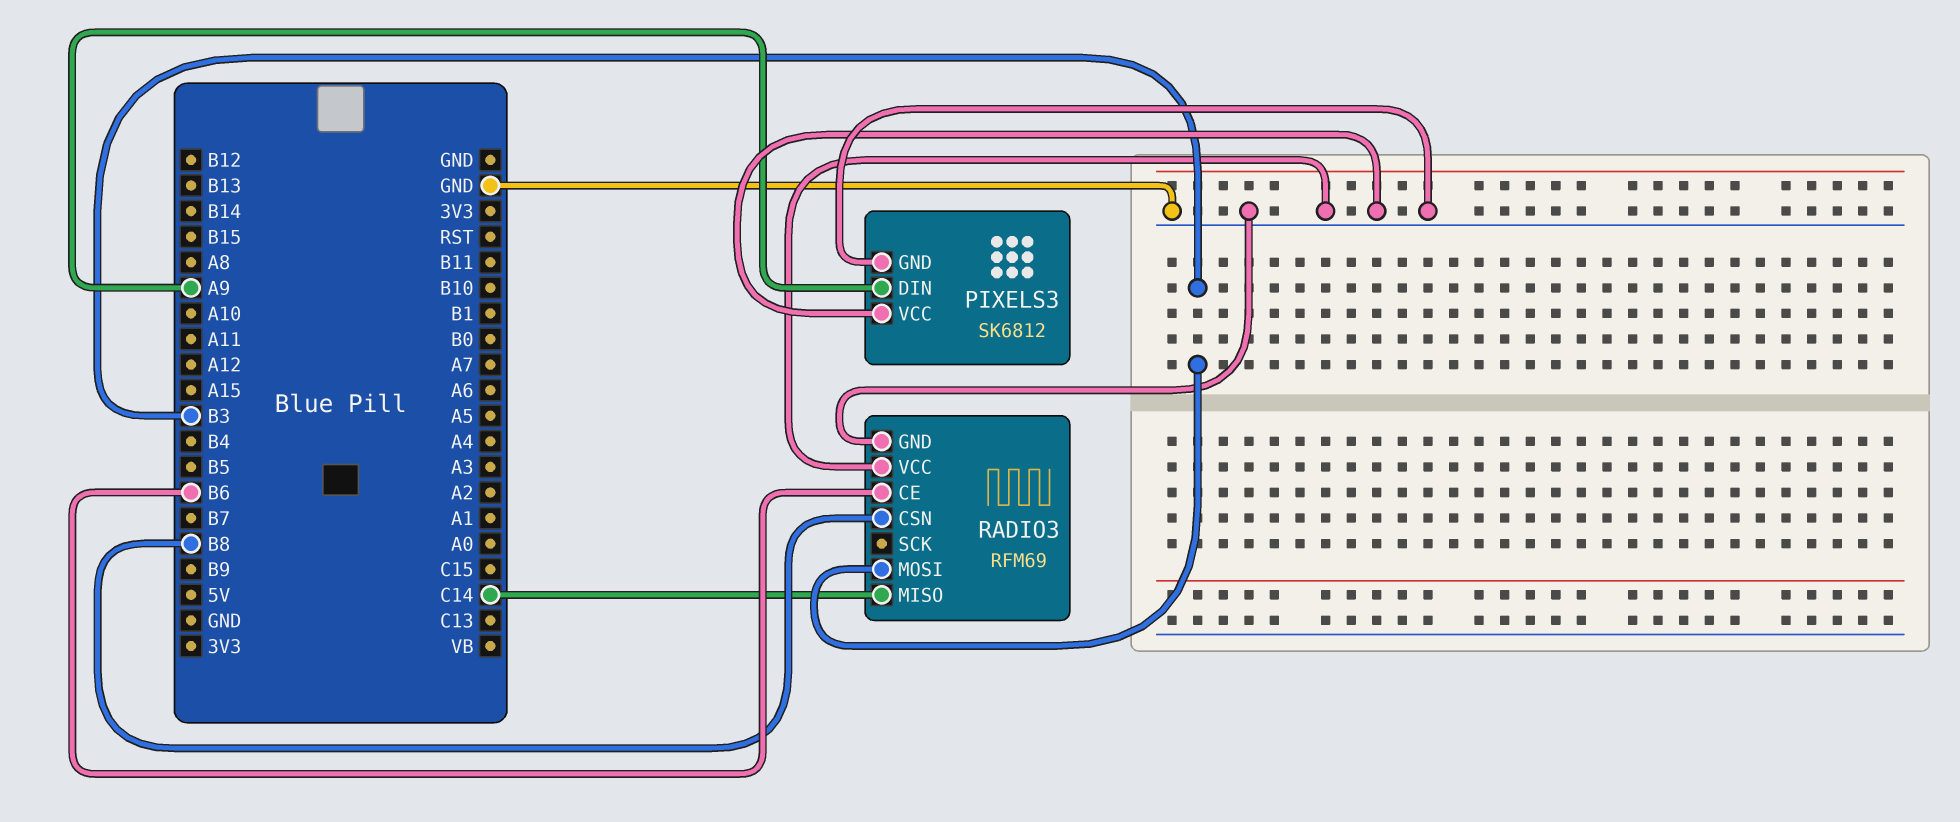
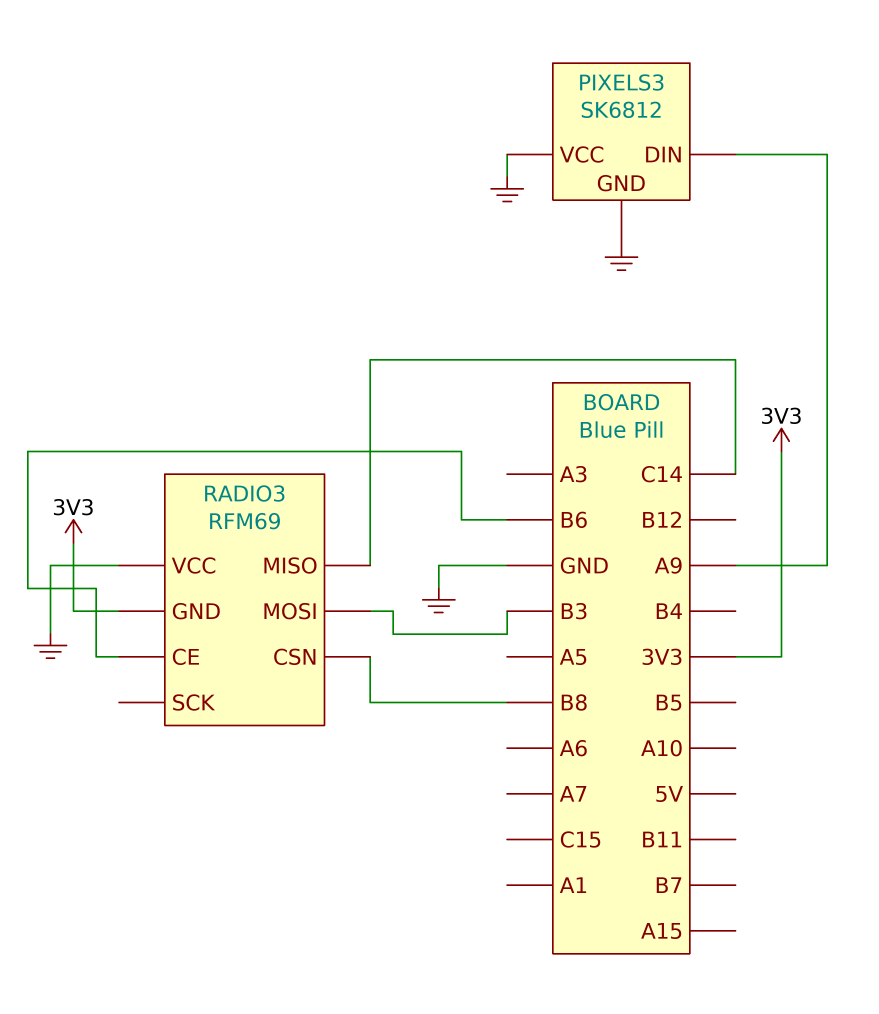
RADIO3 pin GND: GND -> 3V3

